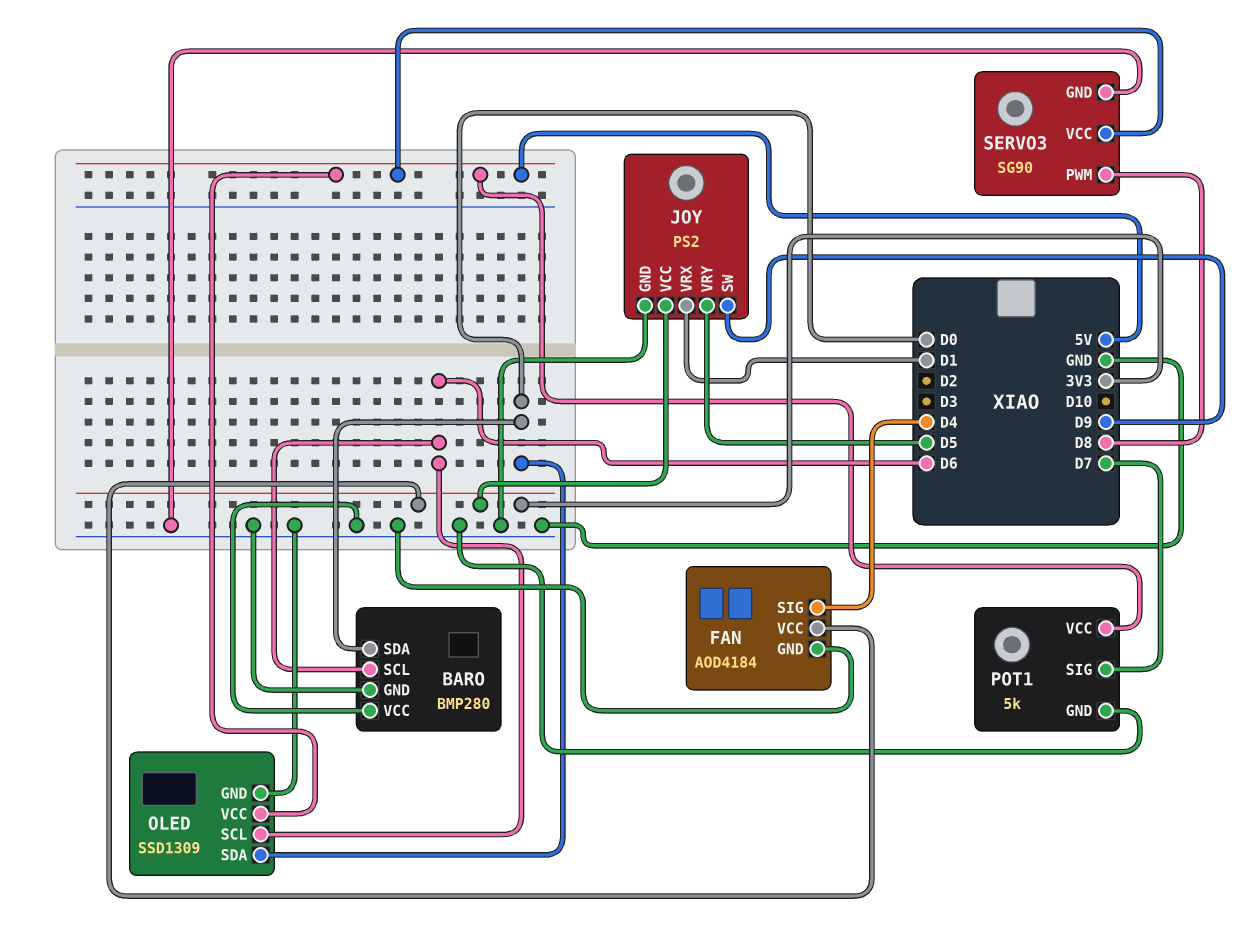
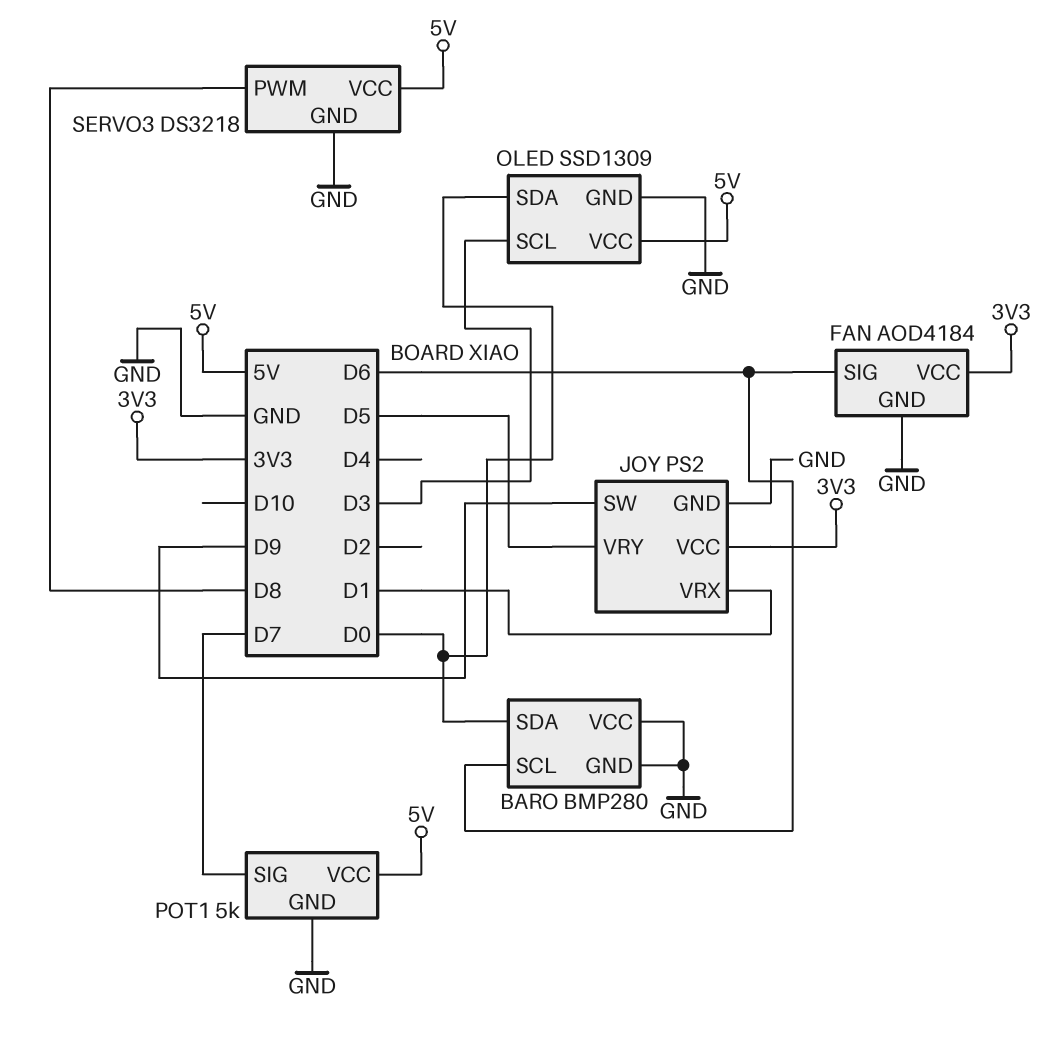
FAN pin SIG: D4 -> D6
OLED pin SCL: D6 -> D3
SERVO3: SG90 -> DS3218

